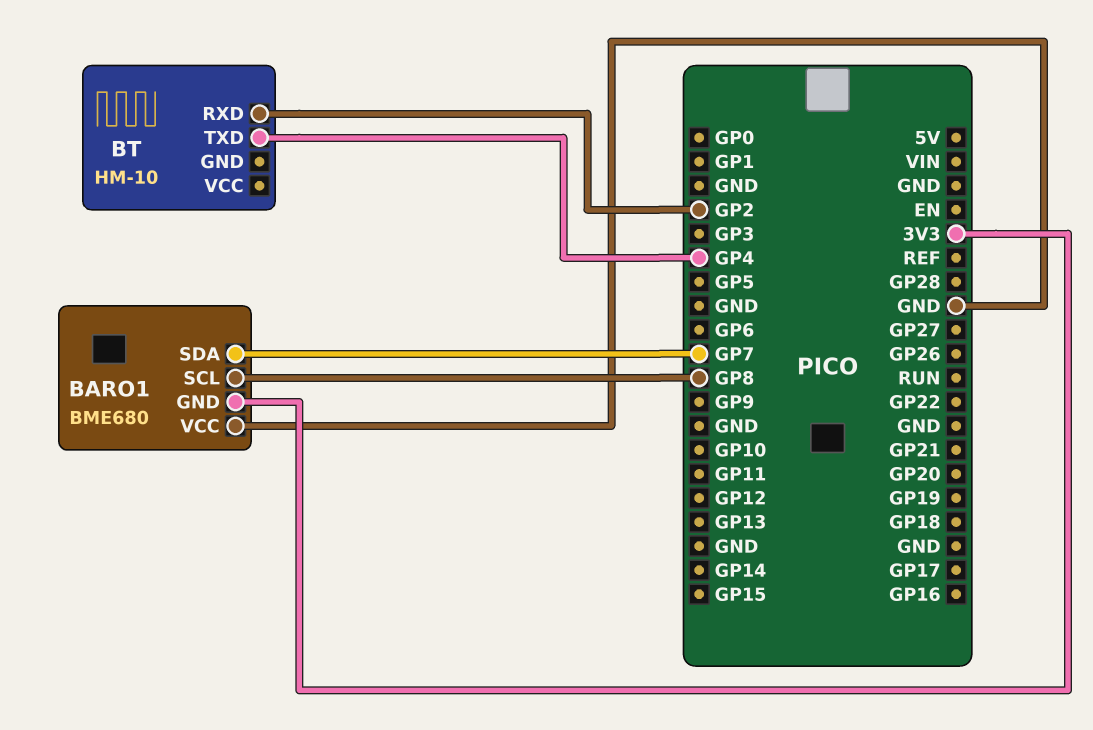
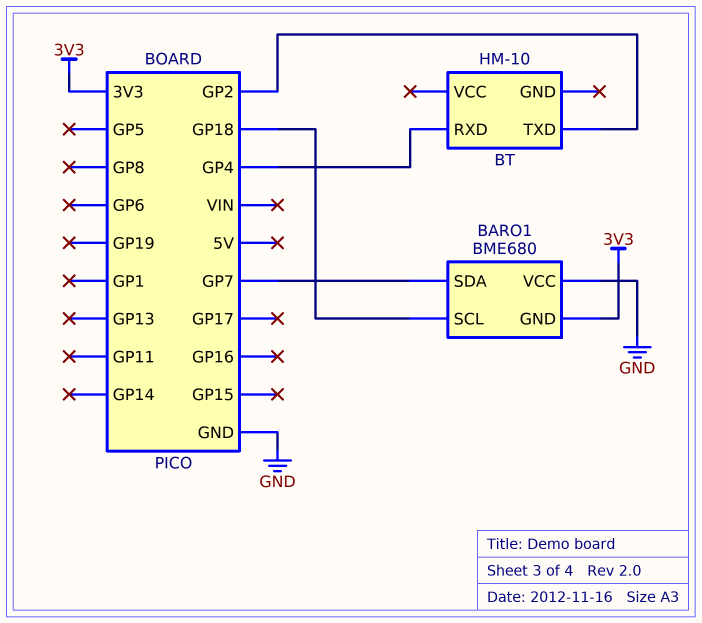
BARO1 pin SCL: GP8 -> GP18
BT pin RXD: GP2 -> GP4
BT pin TXD: GP4 -> GP2

